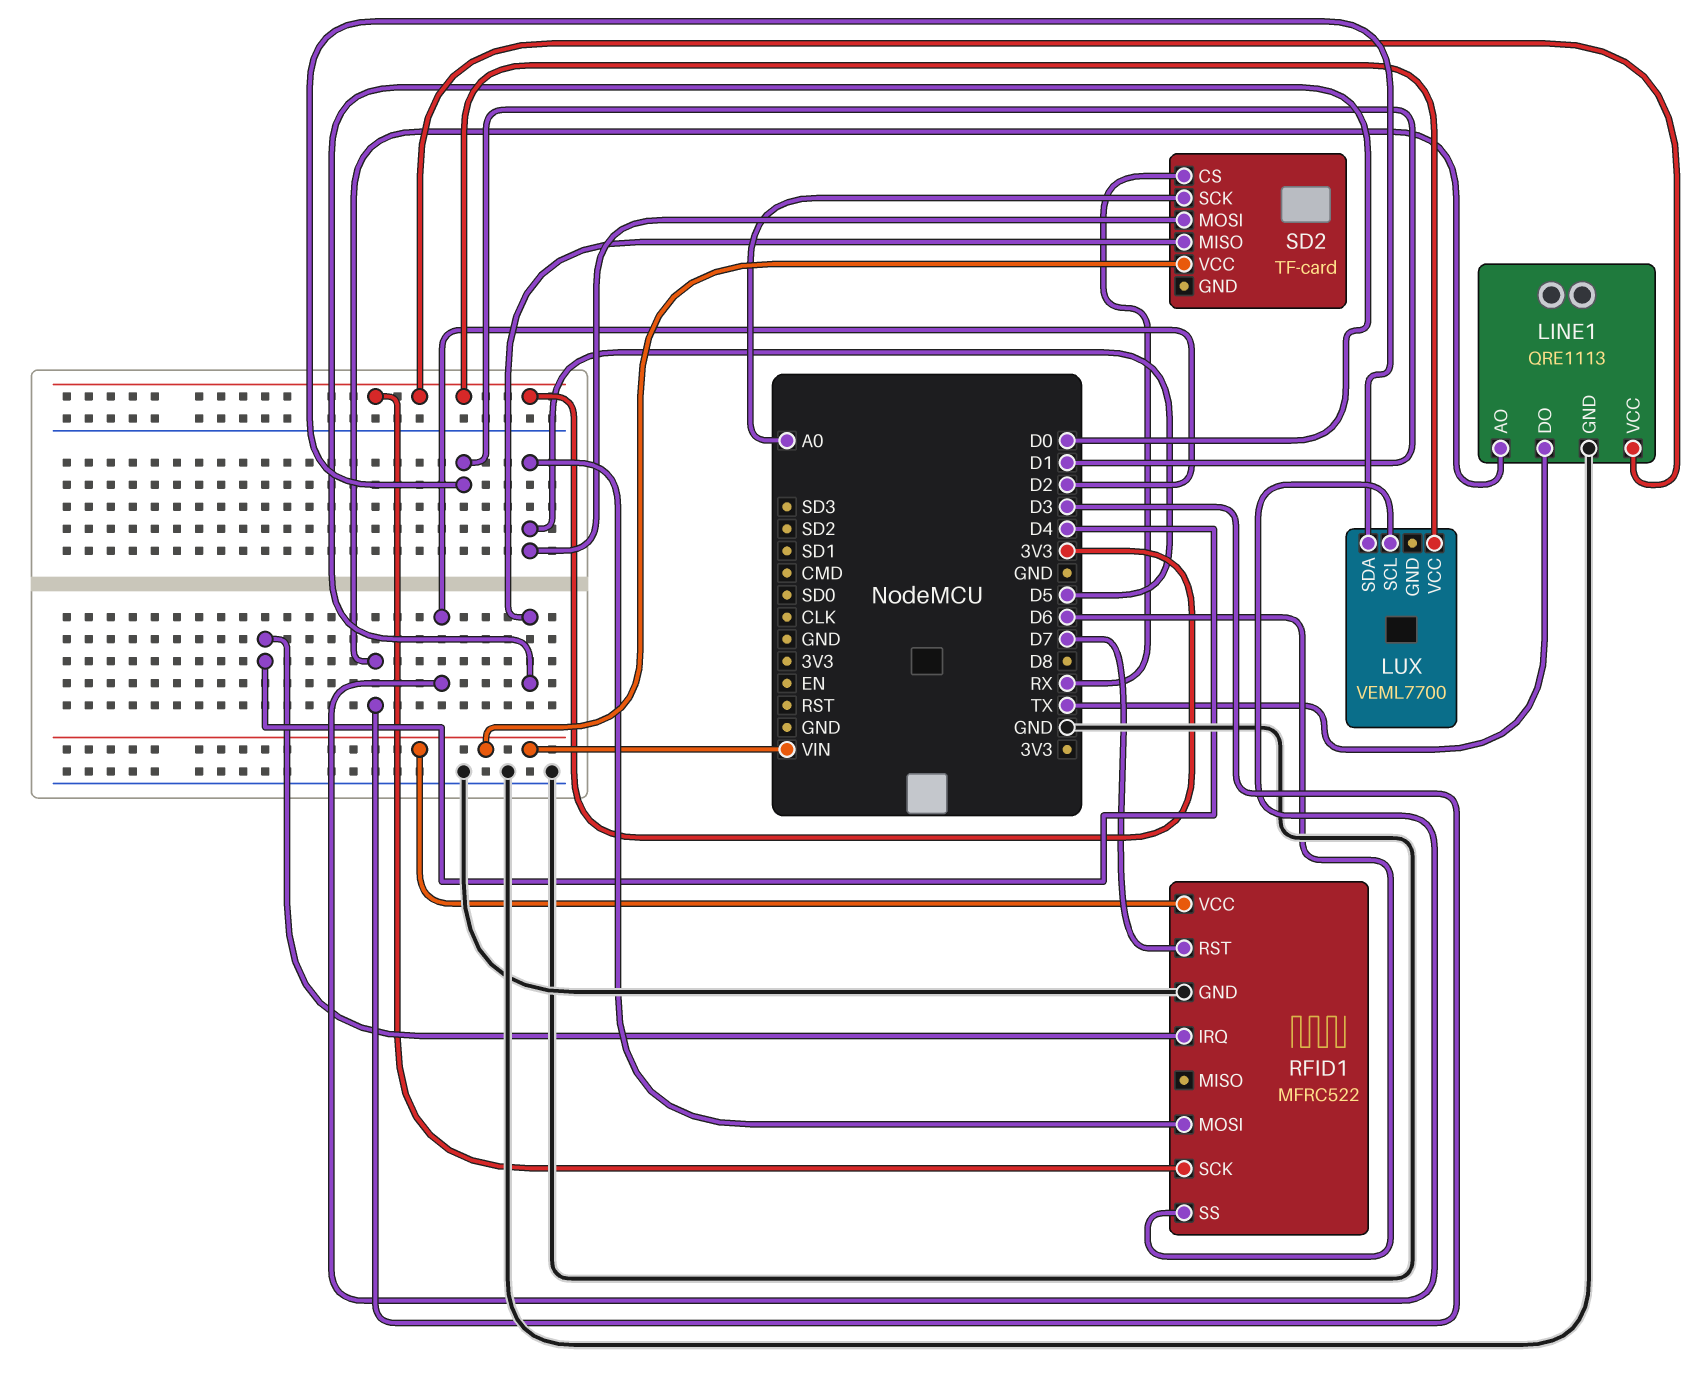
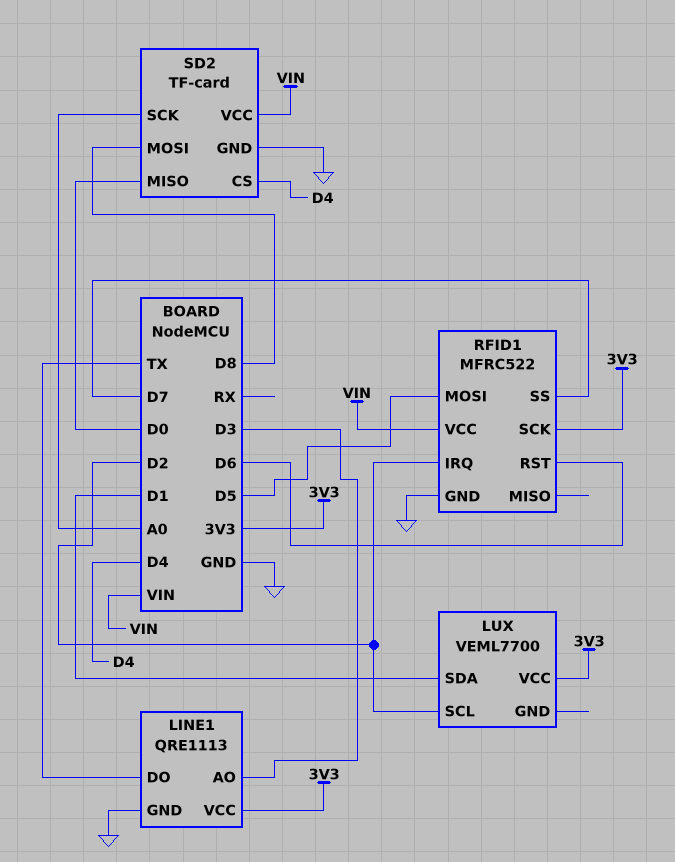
RFID1 pin IRQ: D4 -> D2
RFID1 pin RST: D7 -> D6
RFID1 pin SS: D6 -> D7
SD2 pin CS: RX -> D4
SD2 pin GND: none -> GND
SD2 pin MOSI: D5 -> D8

